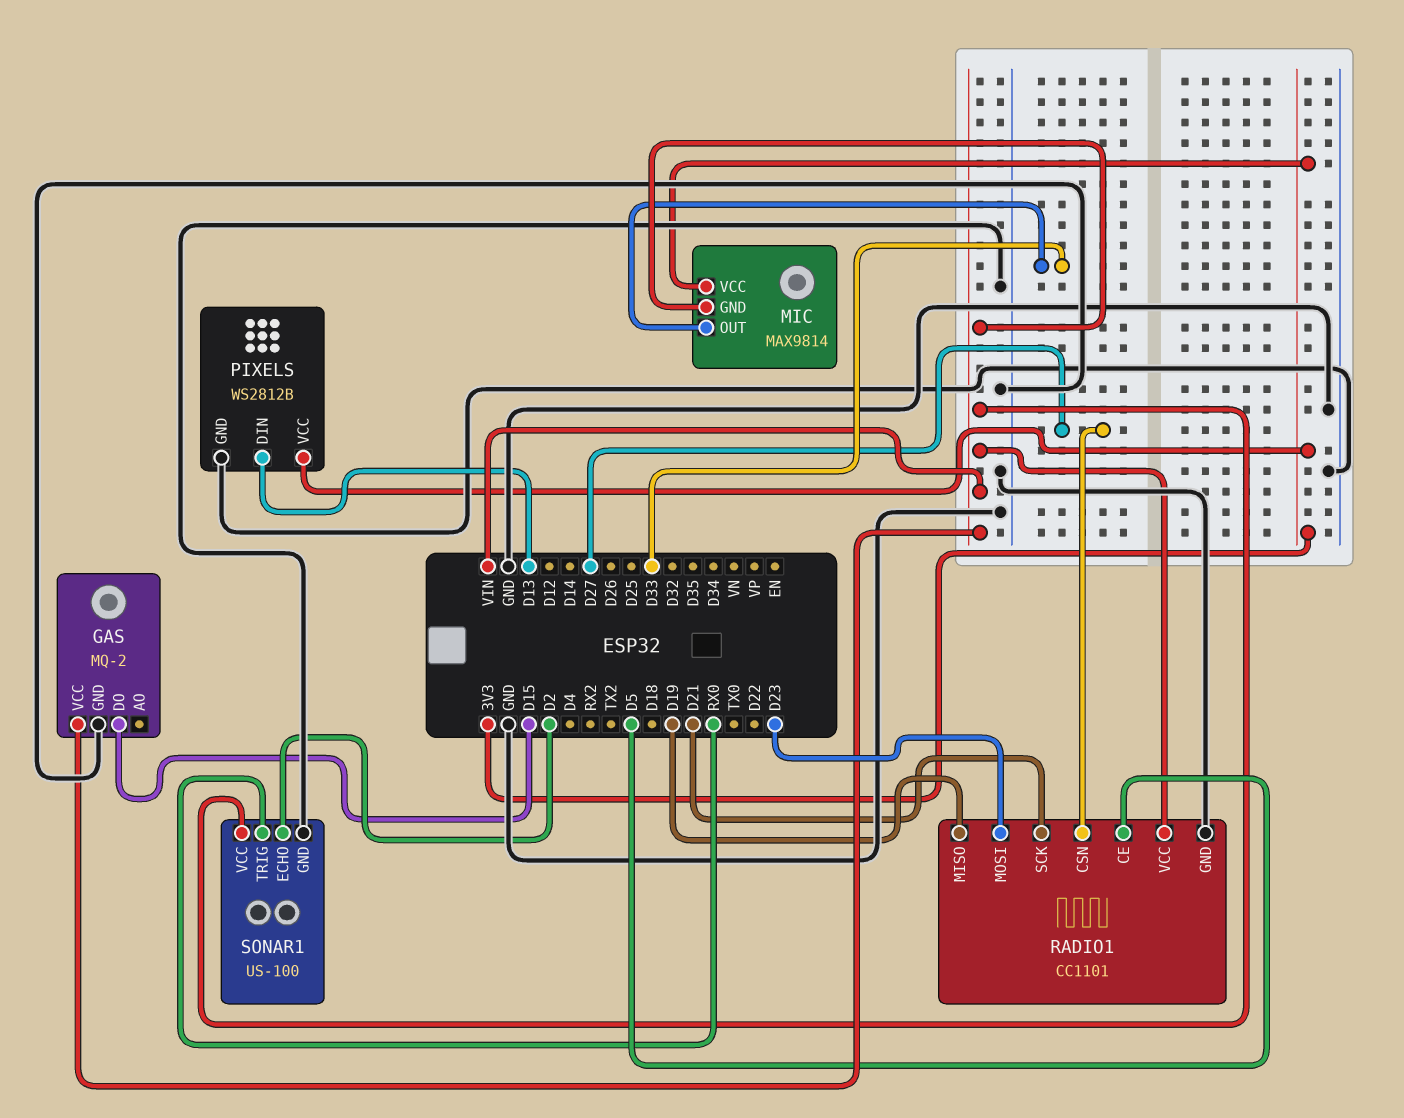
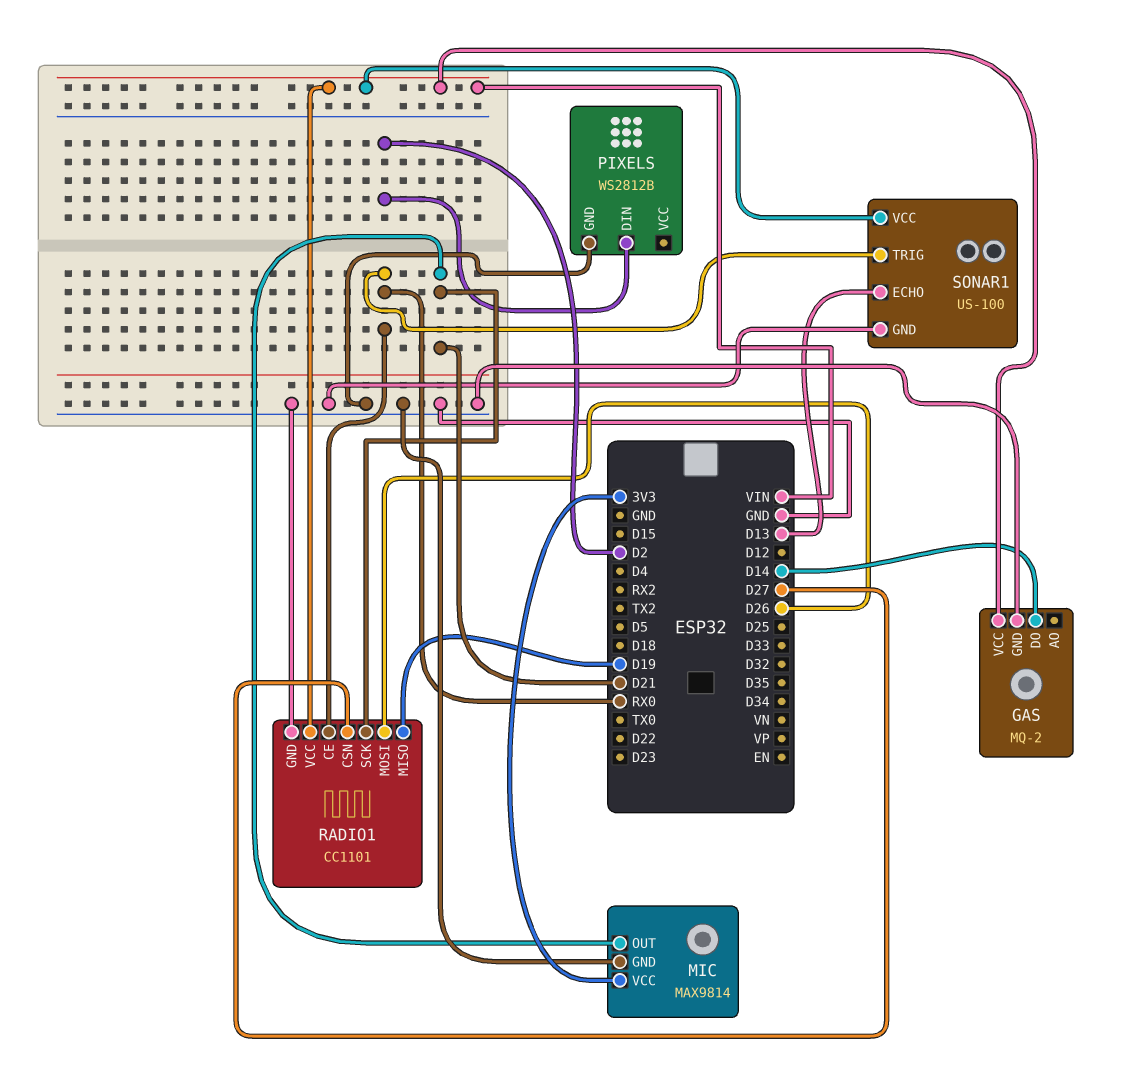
GAS pin DO: D15 -> D14
MIC pin GND: VIN -> GND
MIC pin OUT: D33 -> D21
PIXELS pin DIN: D13 -> D2
PIXELS pin VCC: 3V3 -> none
RADIO1 pin CE: D5 -> RX0
RADIO1 pin MOSI: D23 -> D26
SONAR1 pin ECHO: D2 -> D13

